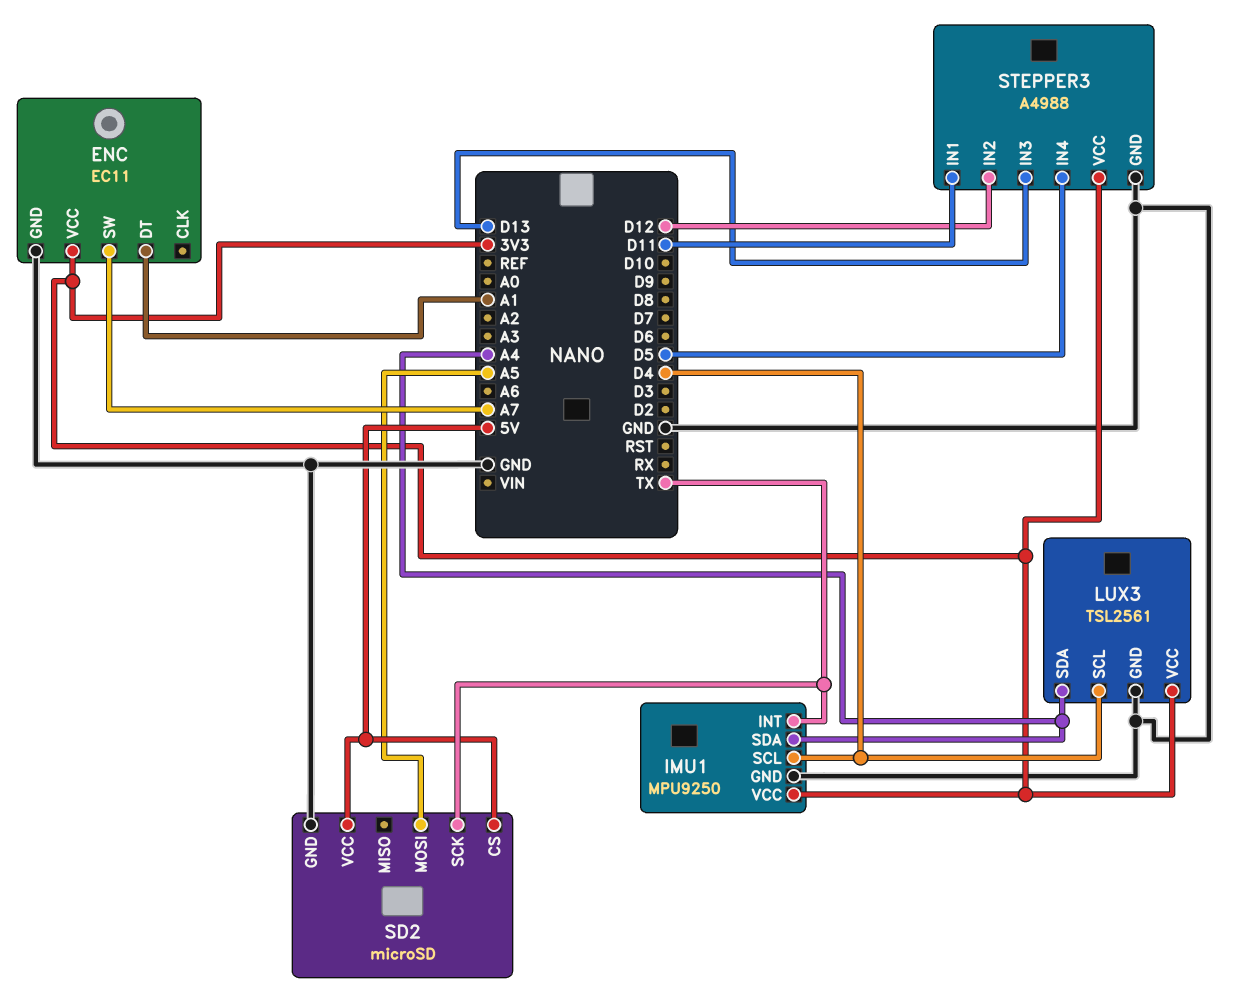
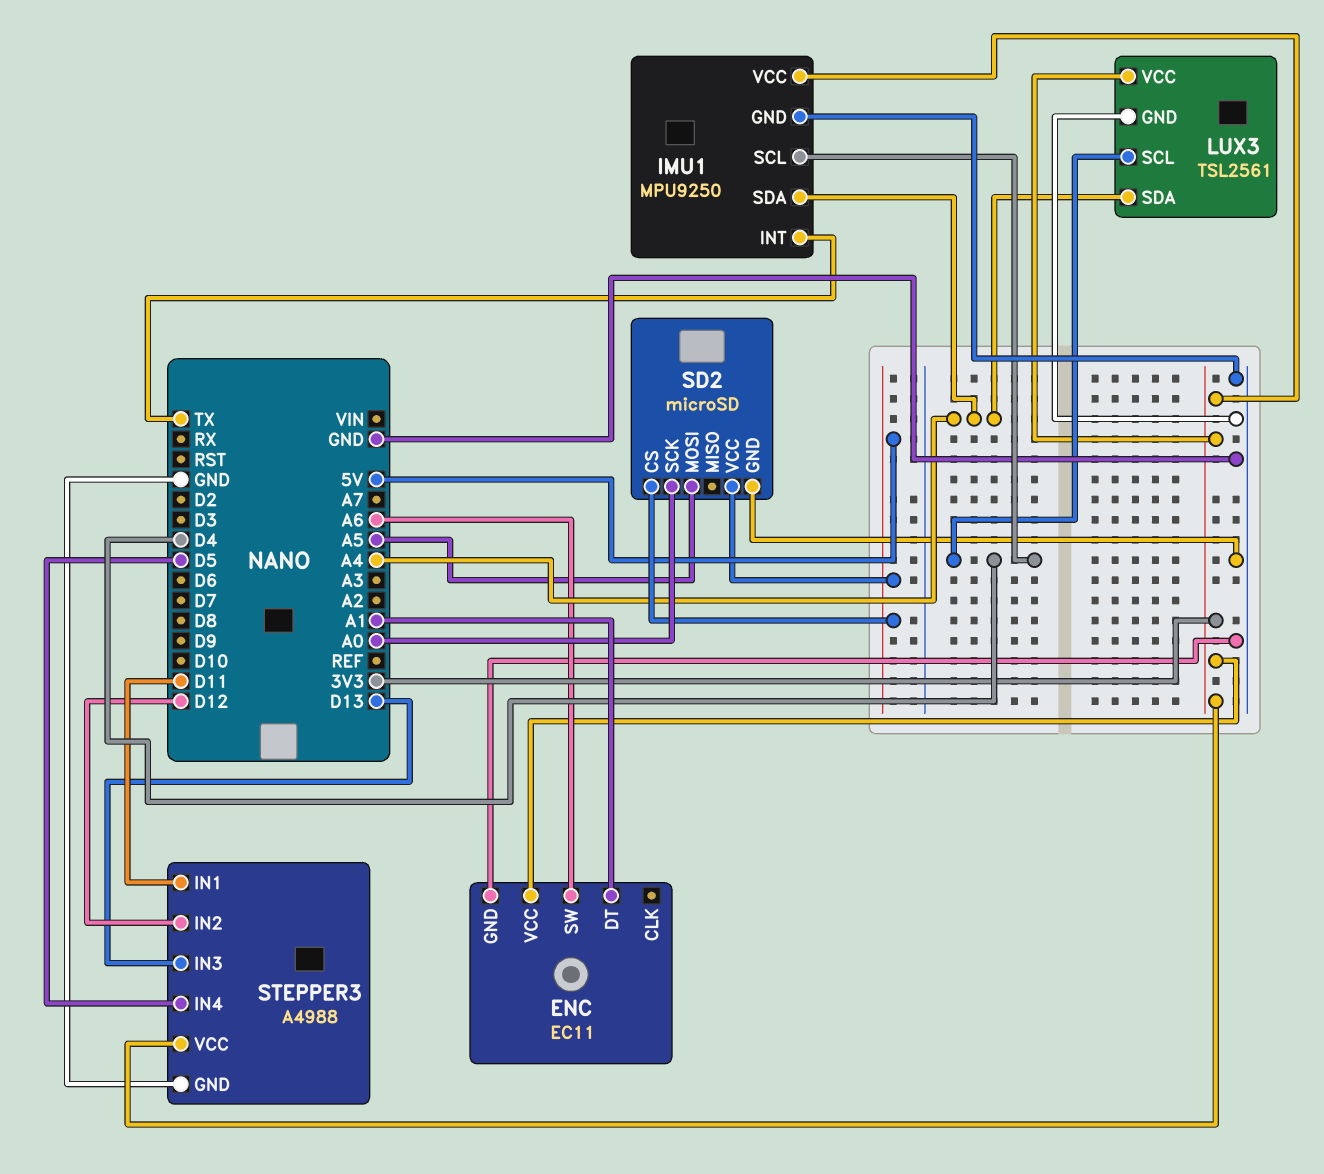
ENC pin SW: A7 -> A6
SD2 pin SCK: TX -> A0

